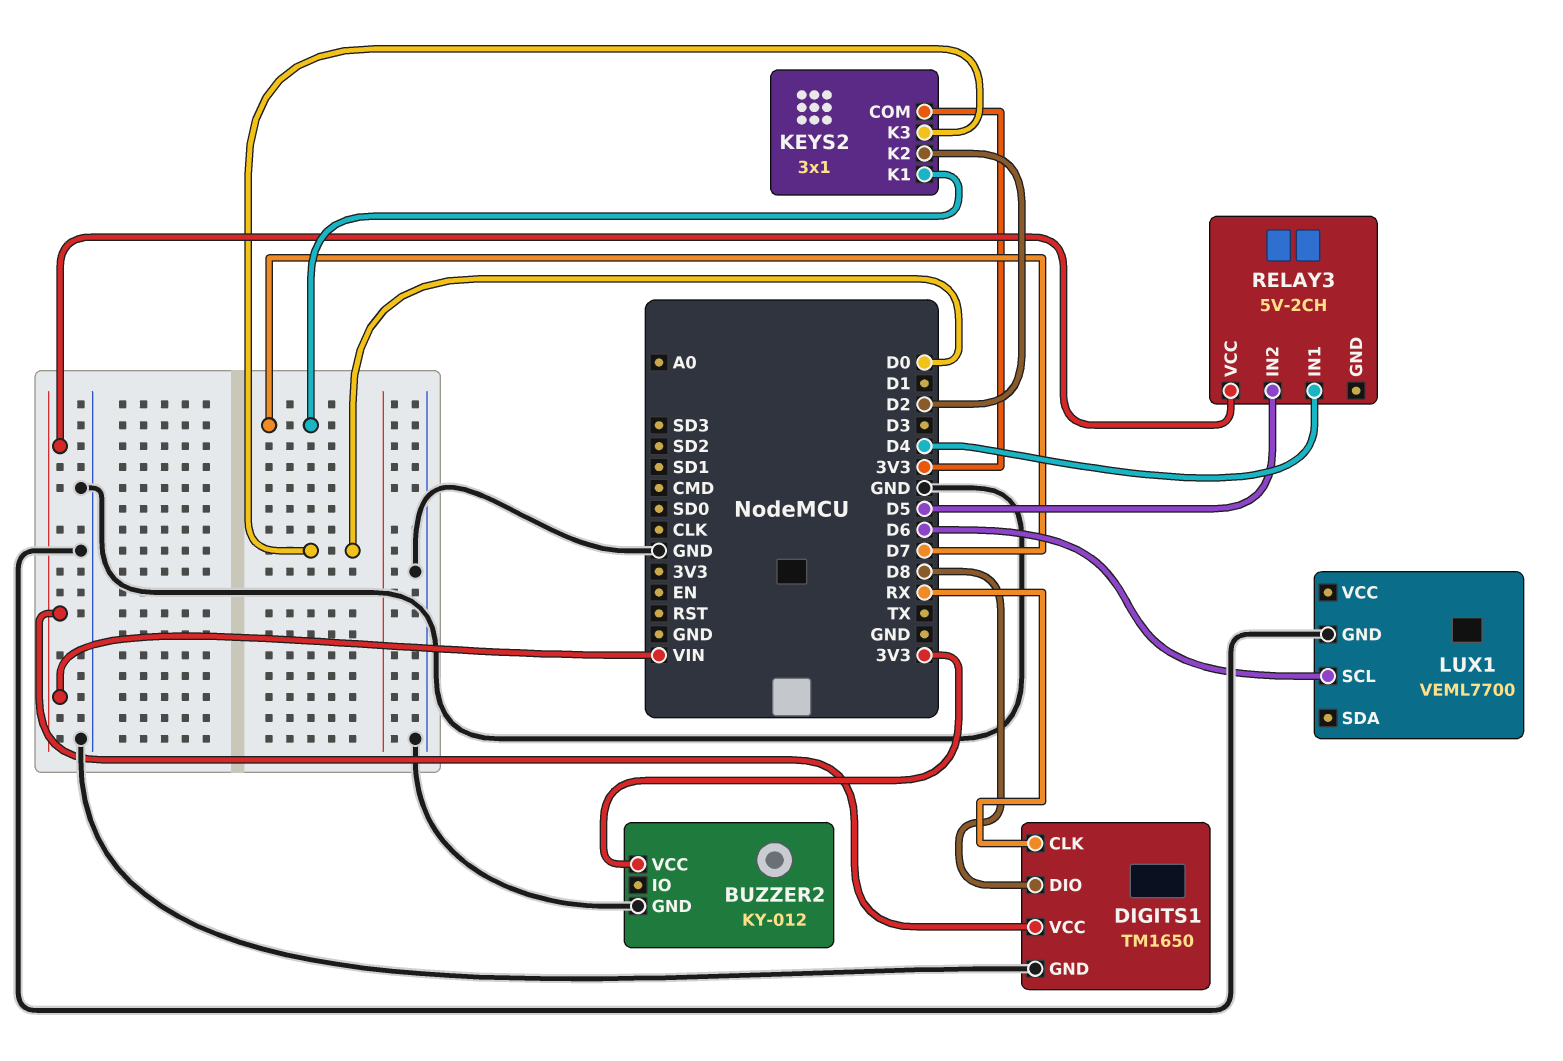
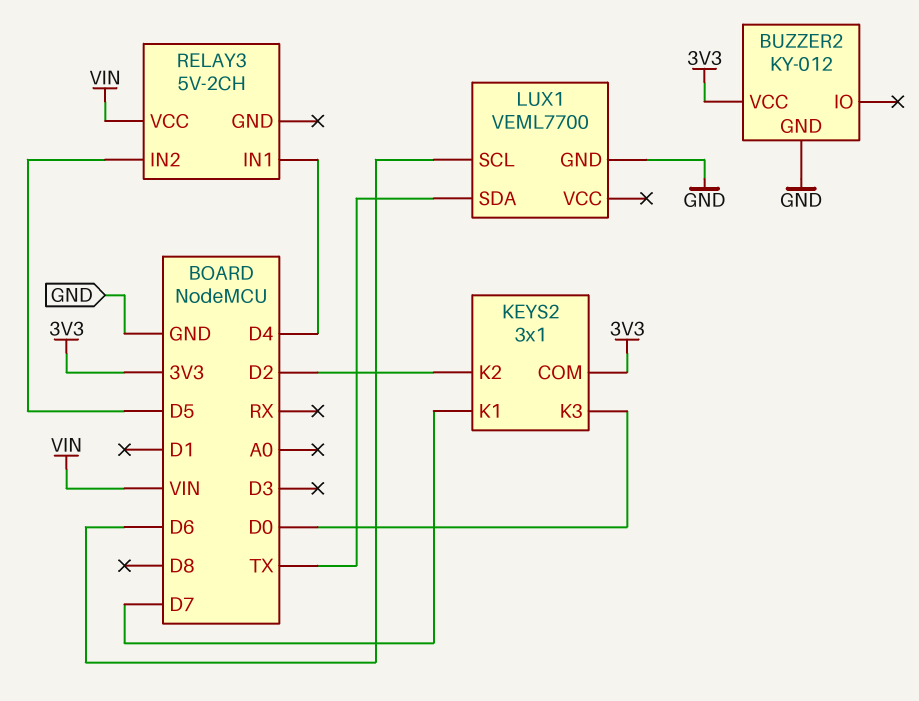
DIGITS1: TM1650 -> none
DIGITS1 pin CLK: RX -> none
DIGITS1 pin DIO: D8 -> none
DIGITS1 pin GND: GND -> none
DIGITS1 pin VCC: VIN -> none
LUX1 pin SDA: none -> TX

